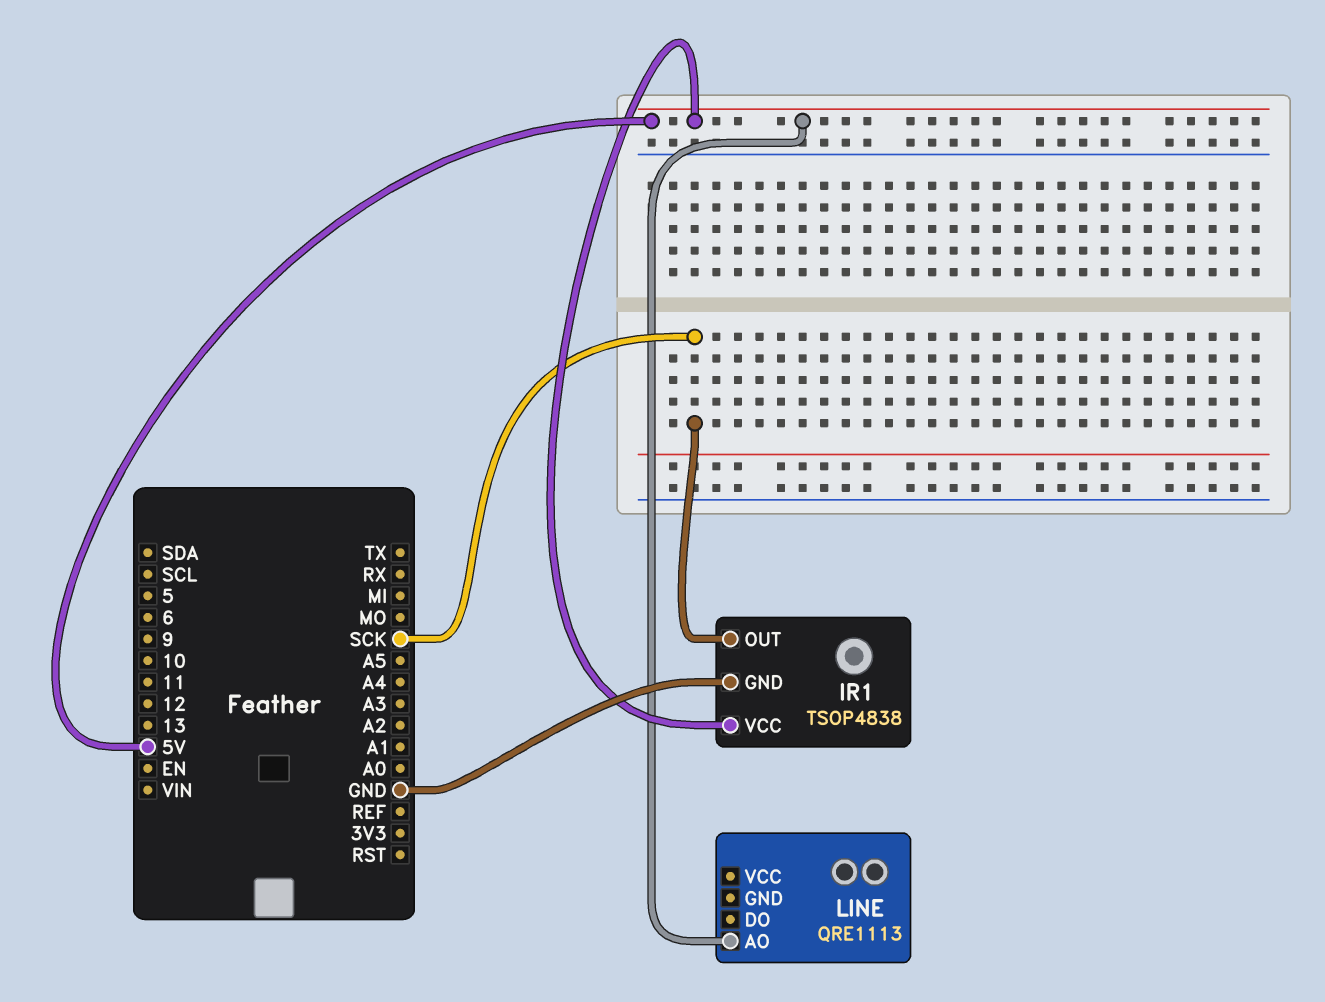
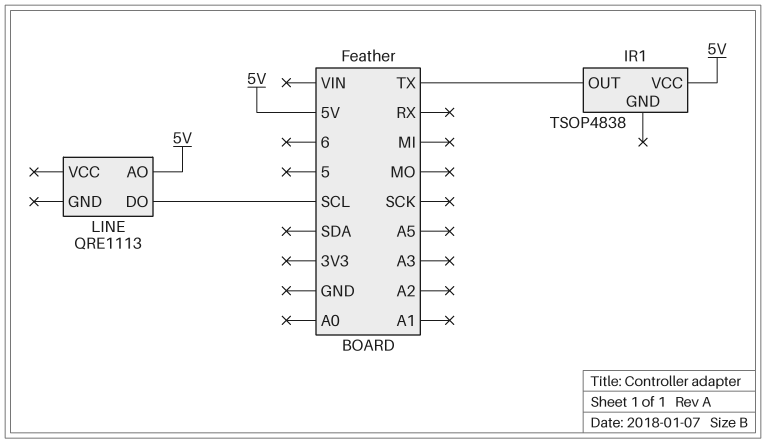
IR1 pin GND: GND -> none
IR1 pin OUT: SCK -> TX
LINE pin DO: none -> SCL

